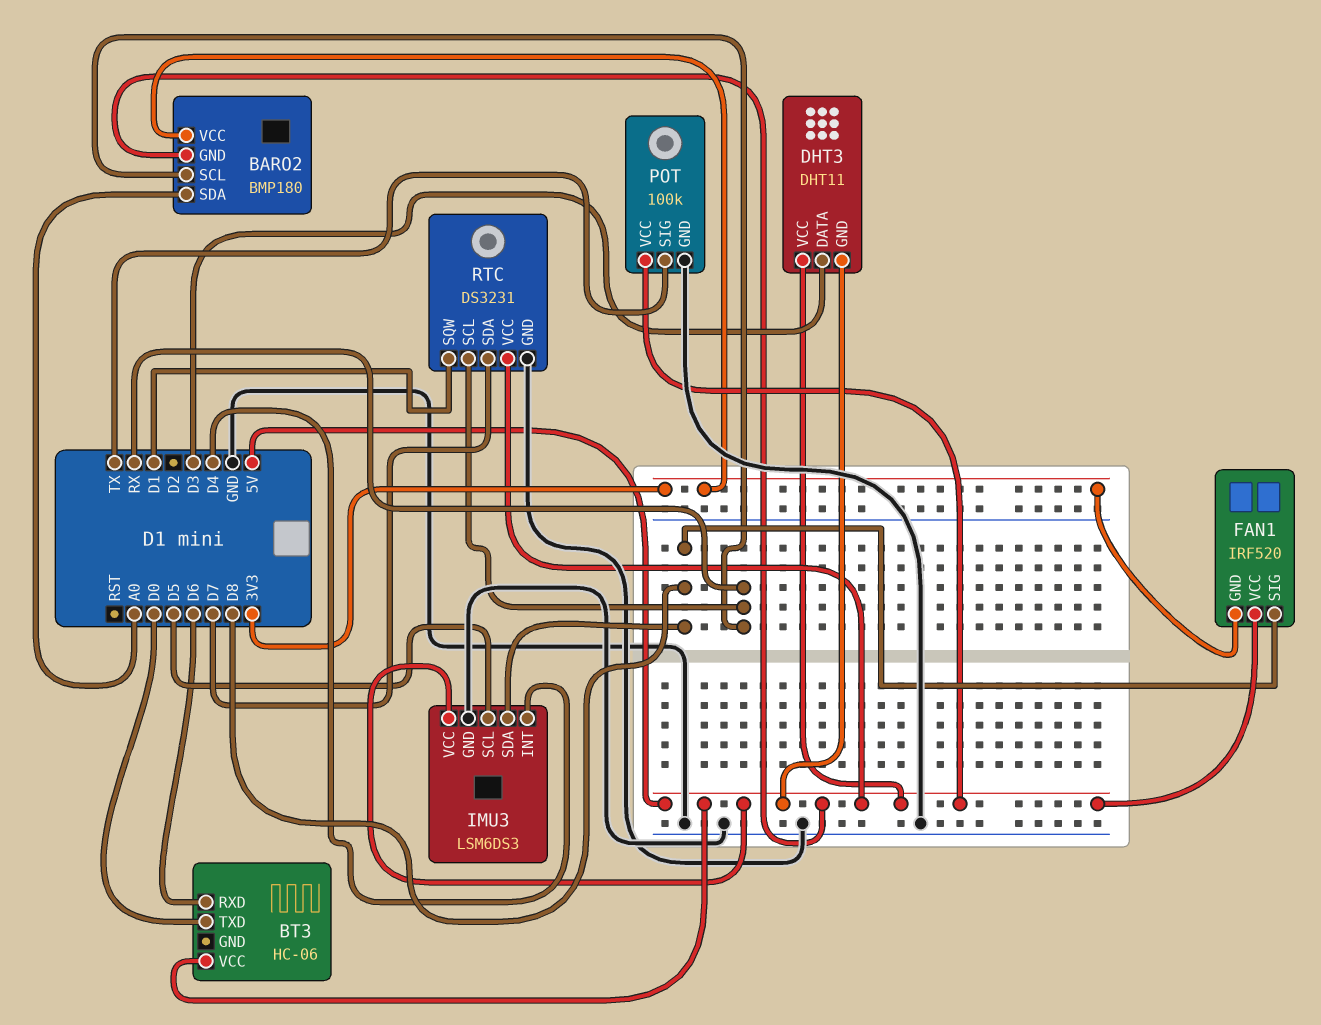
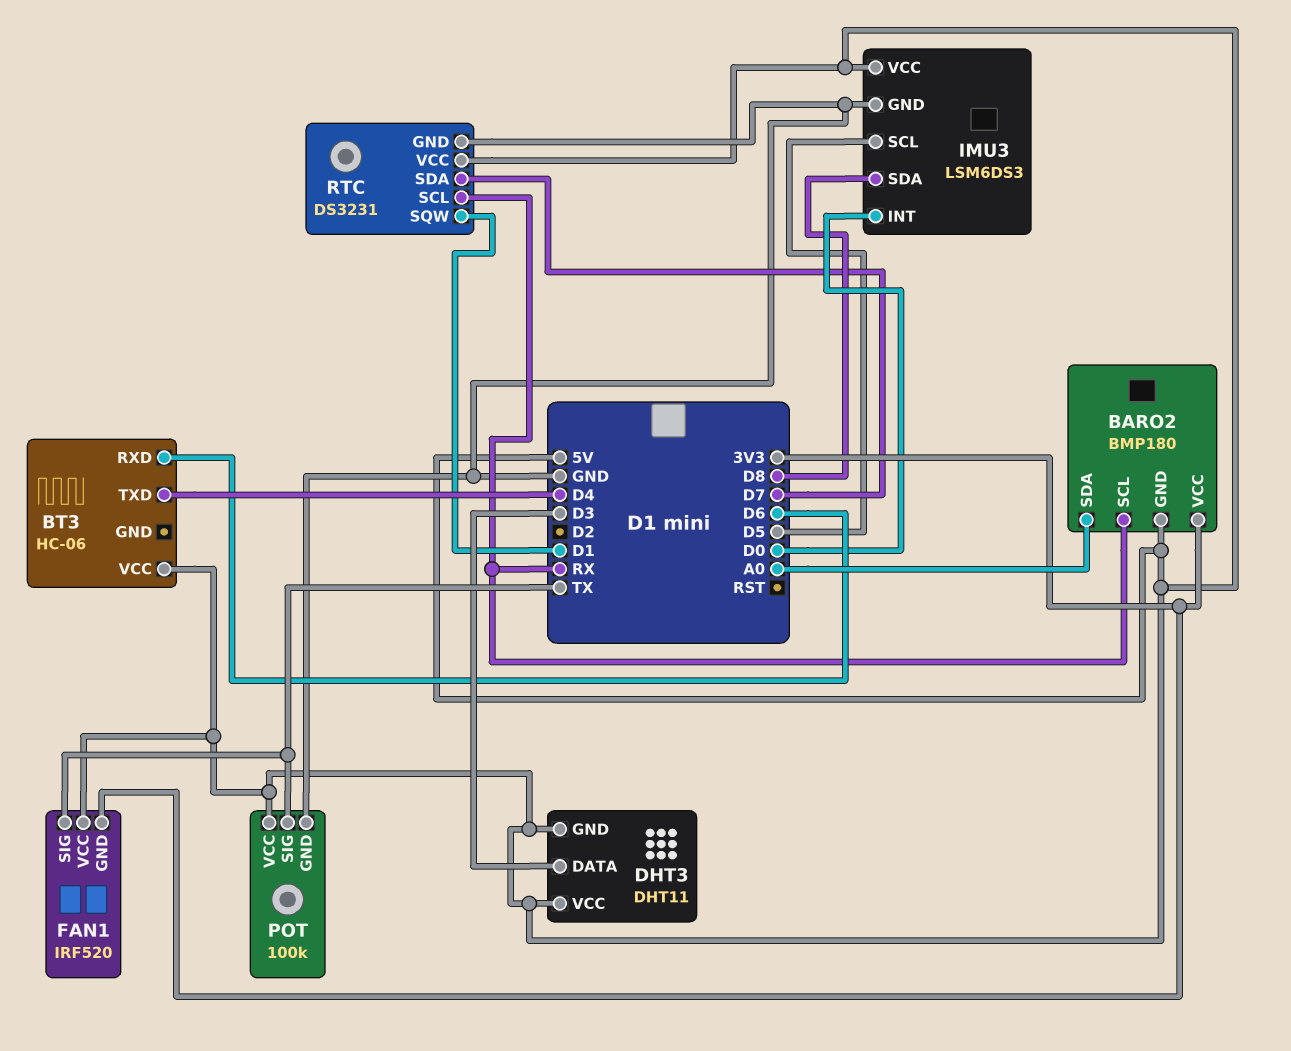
BT3 pin TXD: D0 -> D4
FAN1 pin SIG: D8 -> TX
IMU3 pin INT: D4 -> D0

